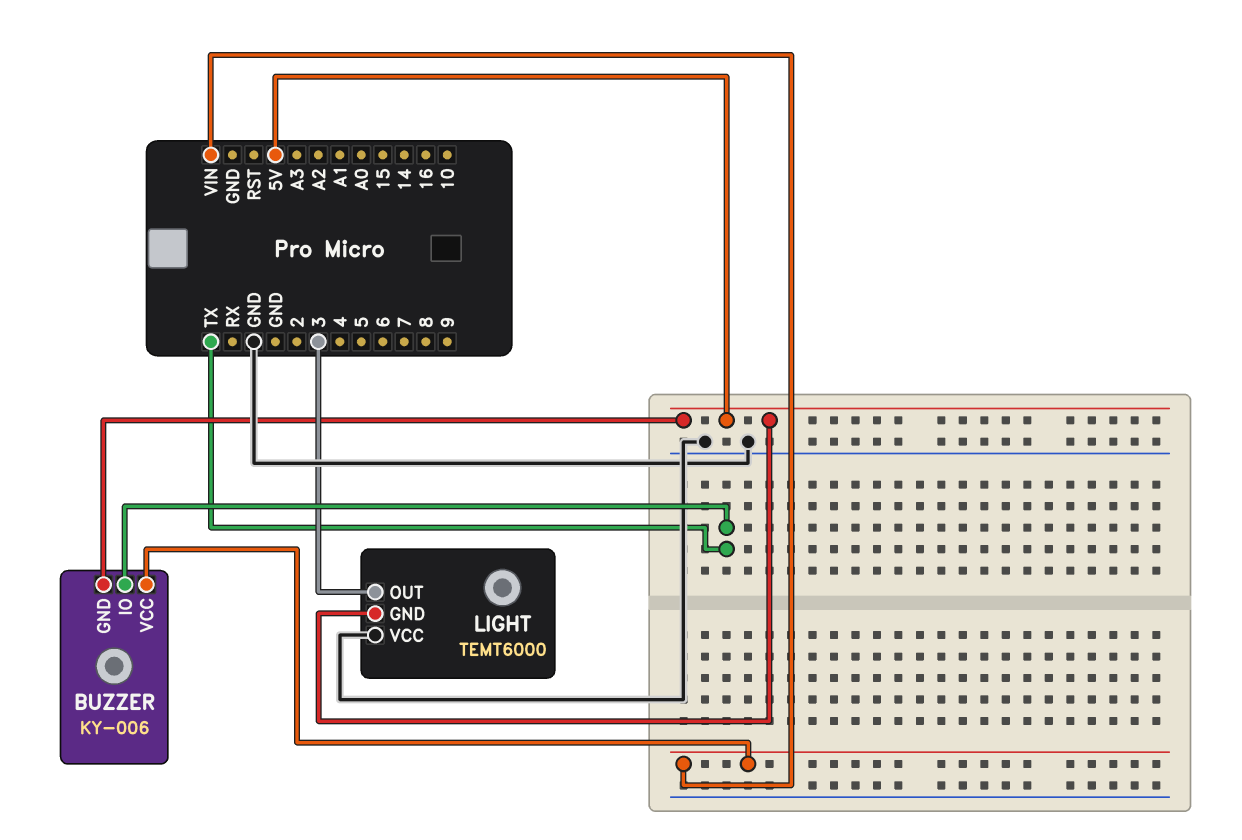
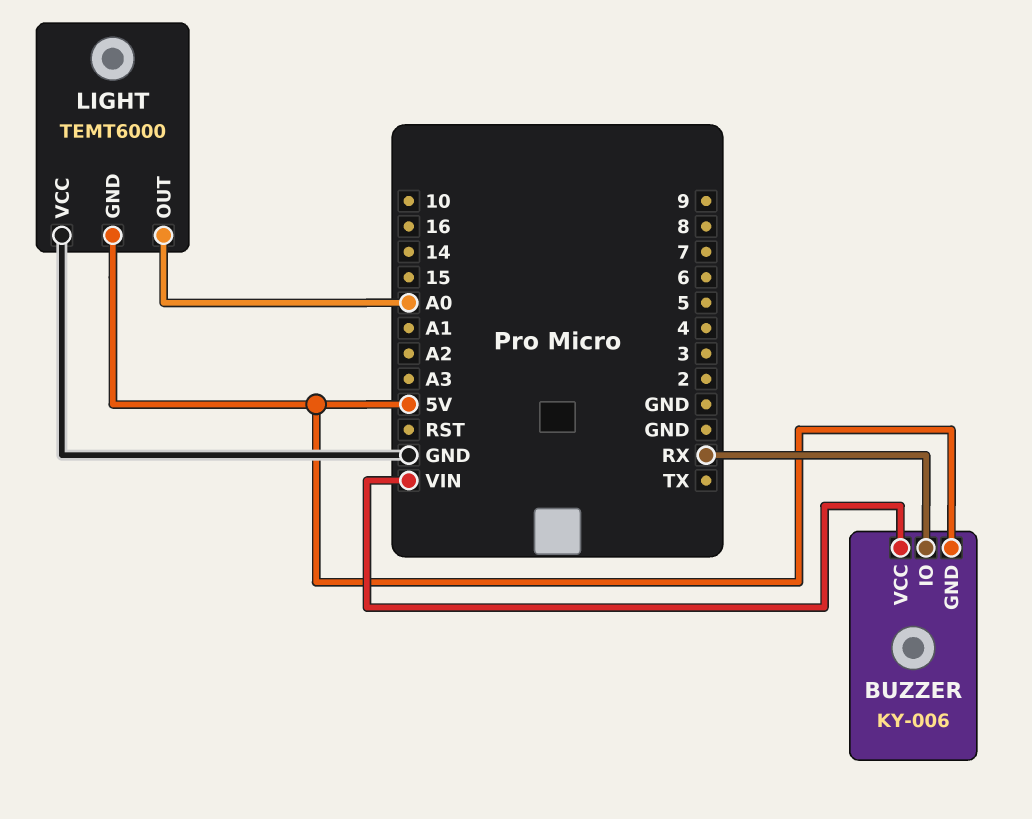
BUZZER pin IO: TX -> RX
LIGHT pin OUT: 3 -> A0

